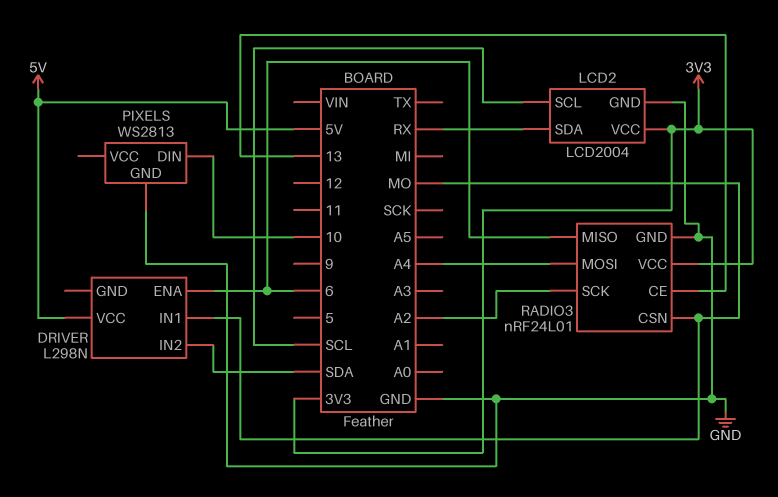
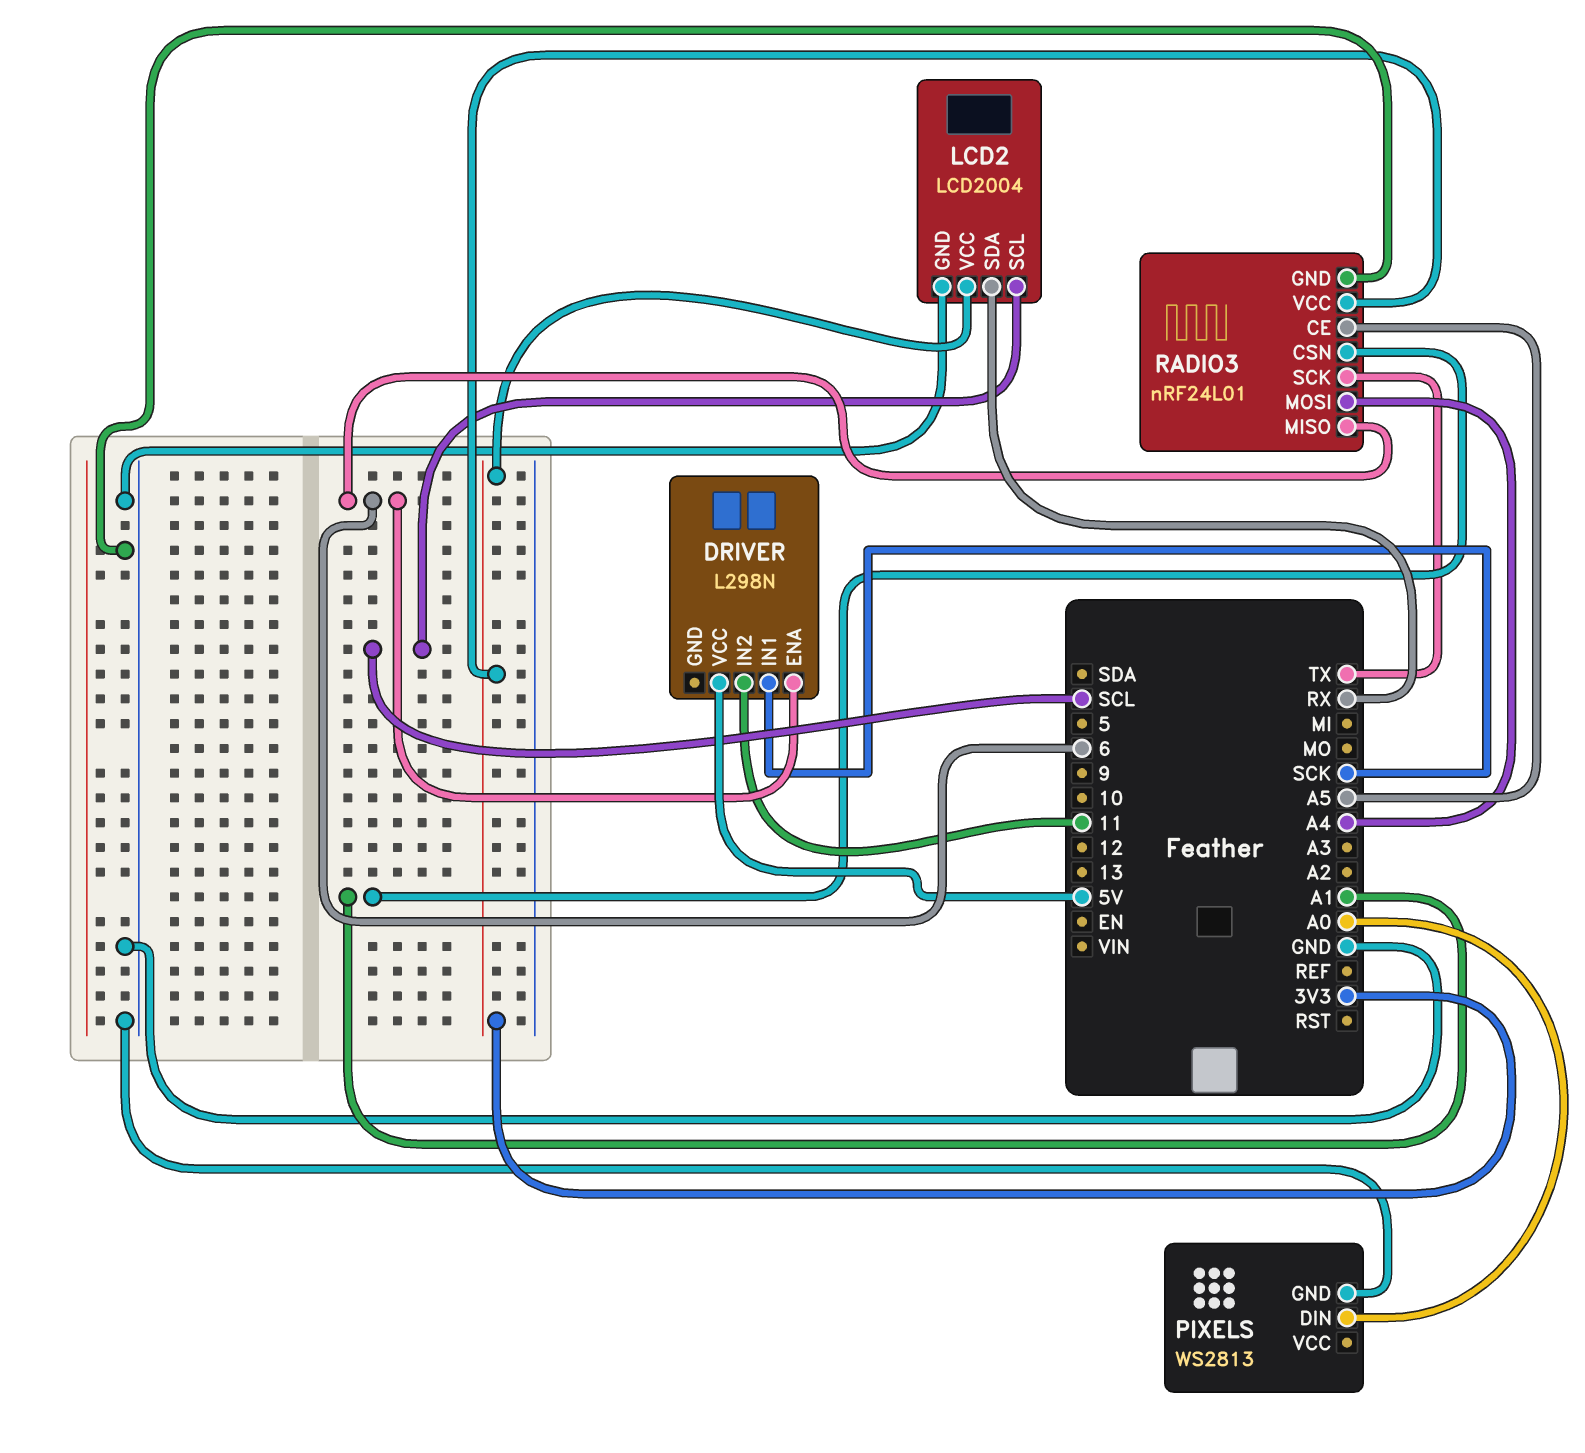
DRIVER pin IN1: MO -> SCK
DRIVER pin IN2: SDA -> 11
PIXELS pin DIN: 10 -> A0
RADIO3 pin CE: 13 -> A5
RADIO3 pin CSN: MO -> A1
RADIO3 pin SCK: A2 -> TX

